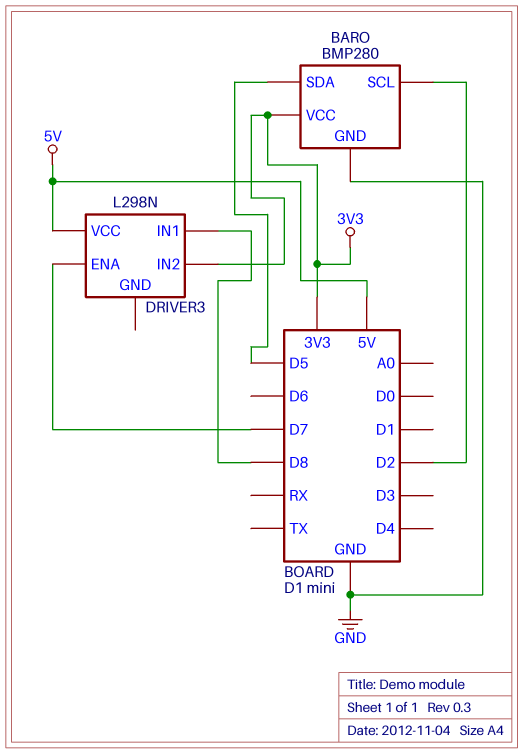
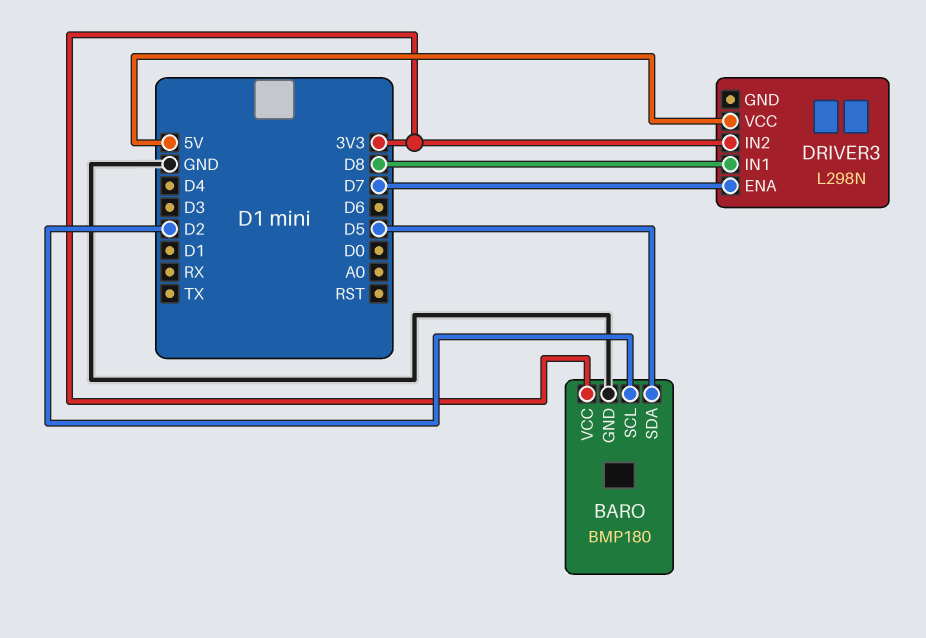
BARO: BMP280 -> BMP180

